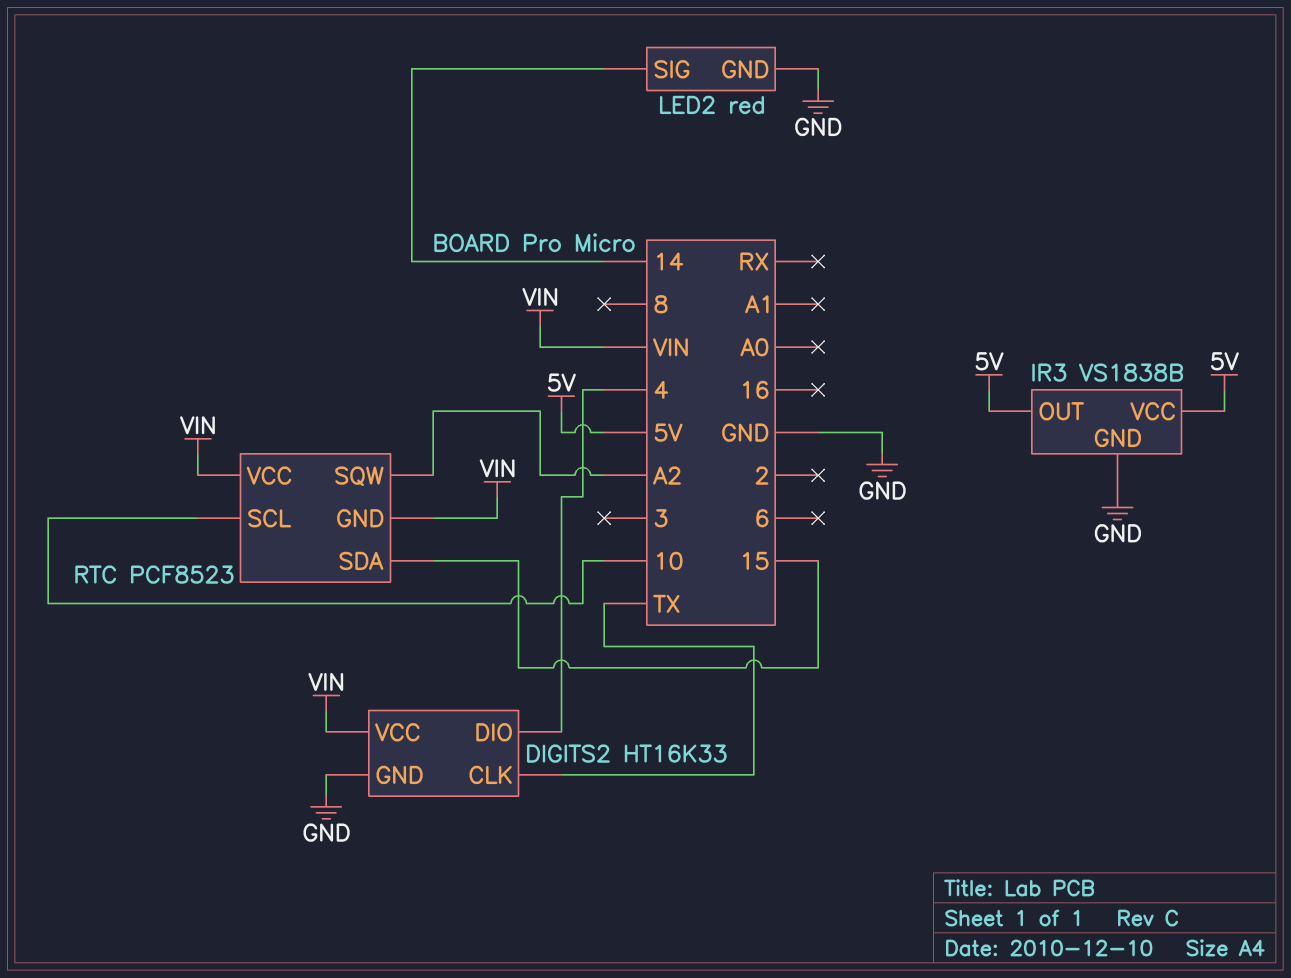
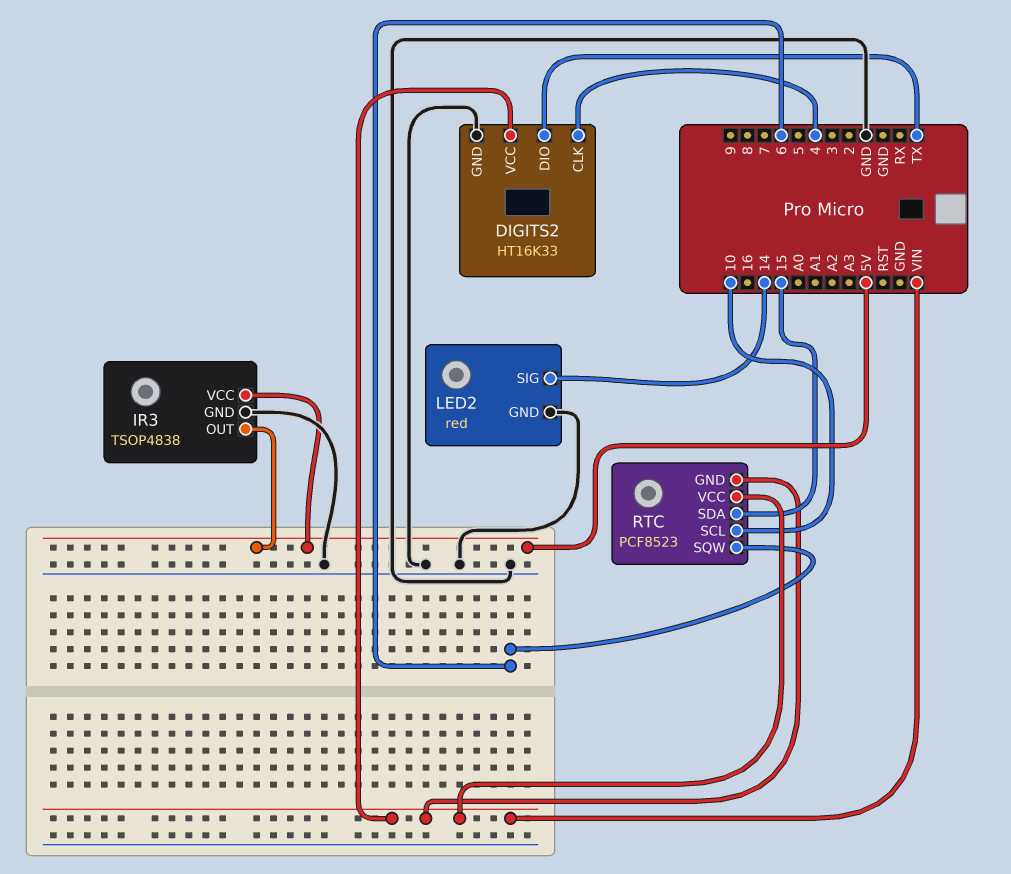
DIGITS2 pin CLK: TX -> 4
DIGITS2 pin DIO: 4 -> TX
IR3: VS1838B -> TSOP4838
RTC pin SQW: A2 -> 6

